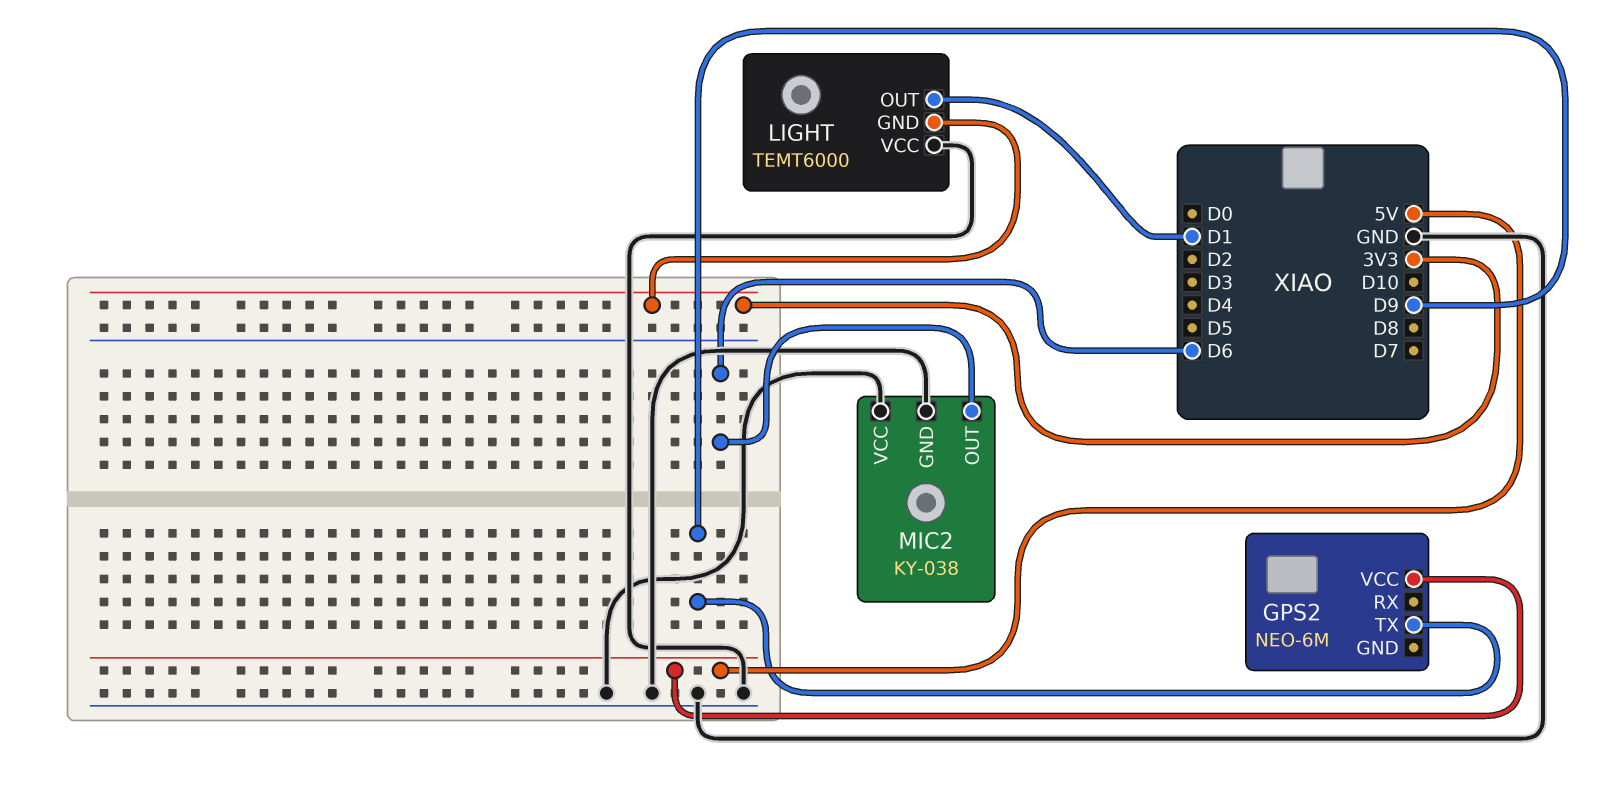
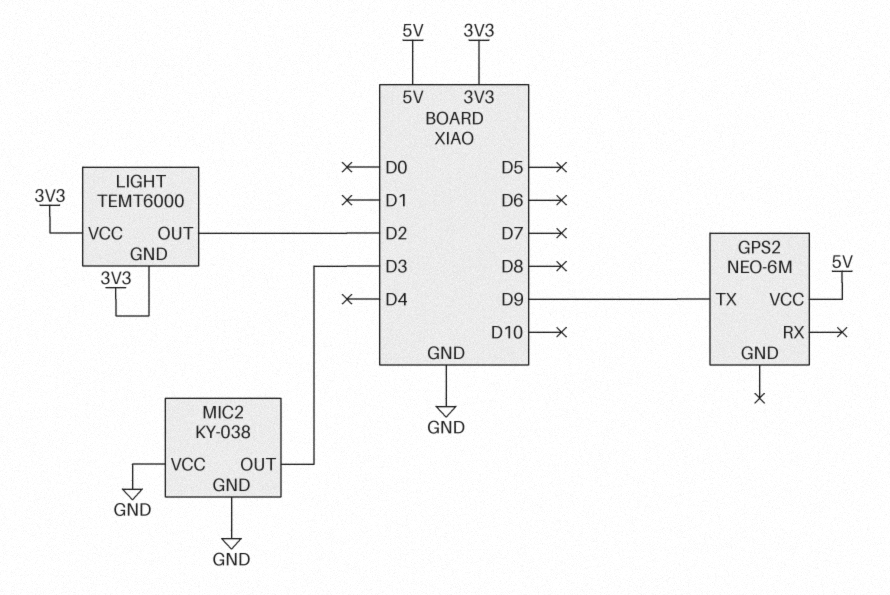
LIGHT pin OUT: D1 -> D2
LIGHT pin VCC: GND -> 3V3
MIC2 pin OUT: D6 -> D3

